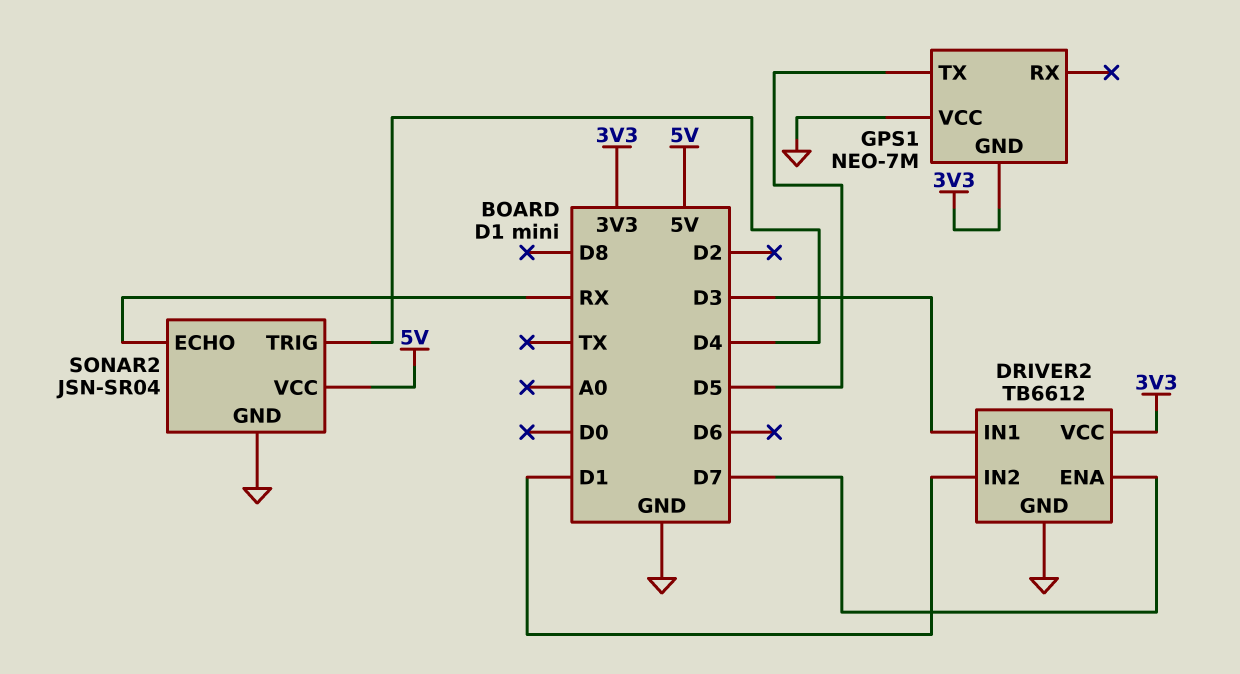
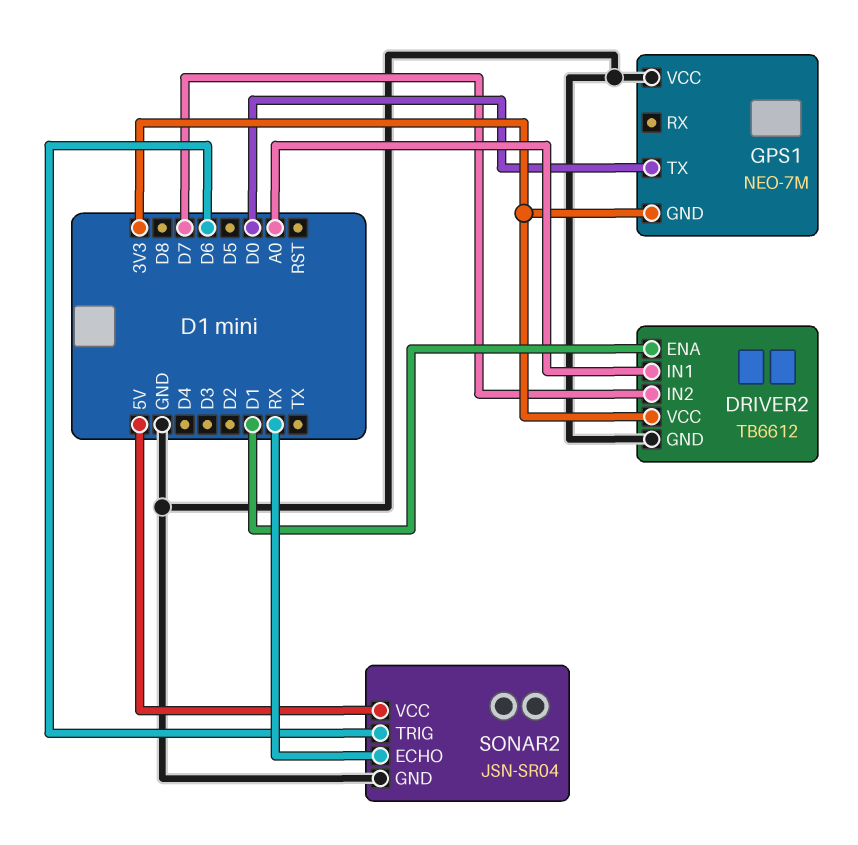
DRIVER2 pin ENA: D7 -> D1
DRIVER2 pin IN1: D3 -> A0
DRIVER2 pin IN2: D1 -> D7
GPS1 pin TX: D5 -> D0
SONAR2 pin TRIG: D4 -> D6

